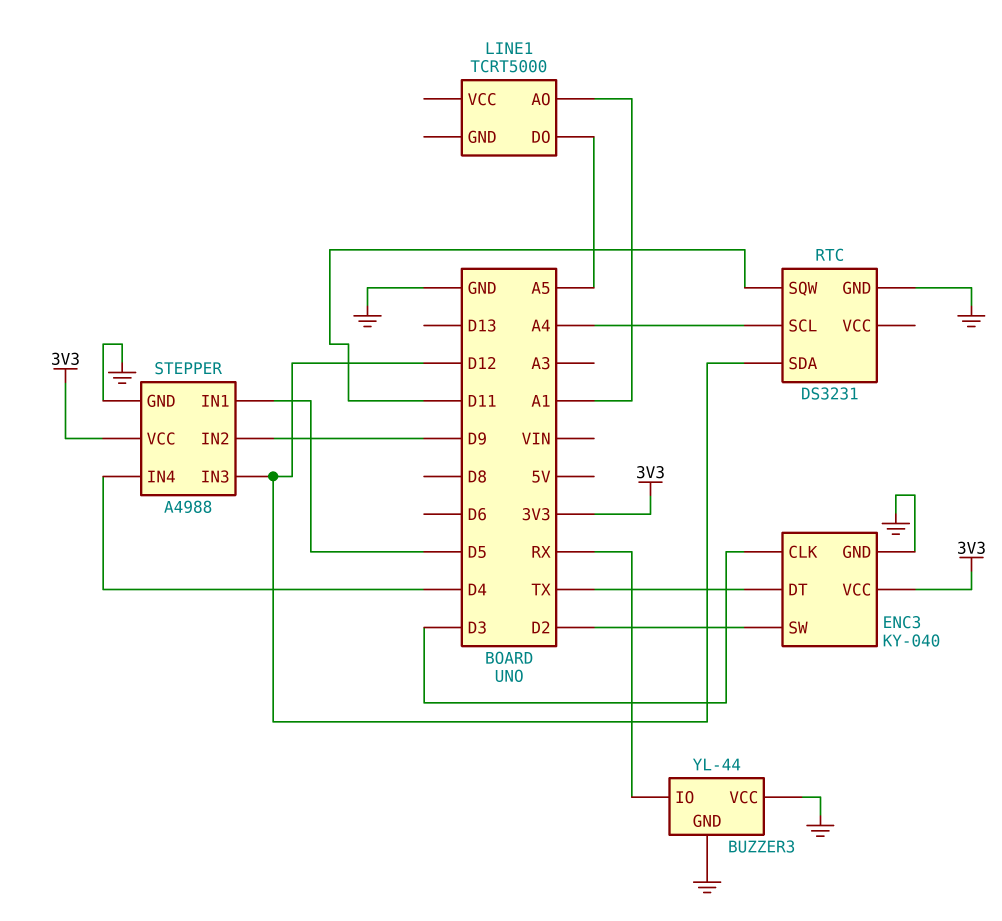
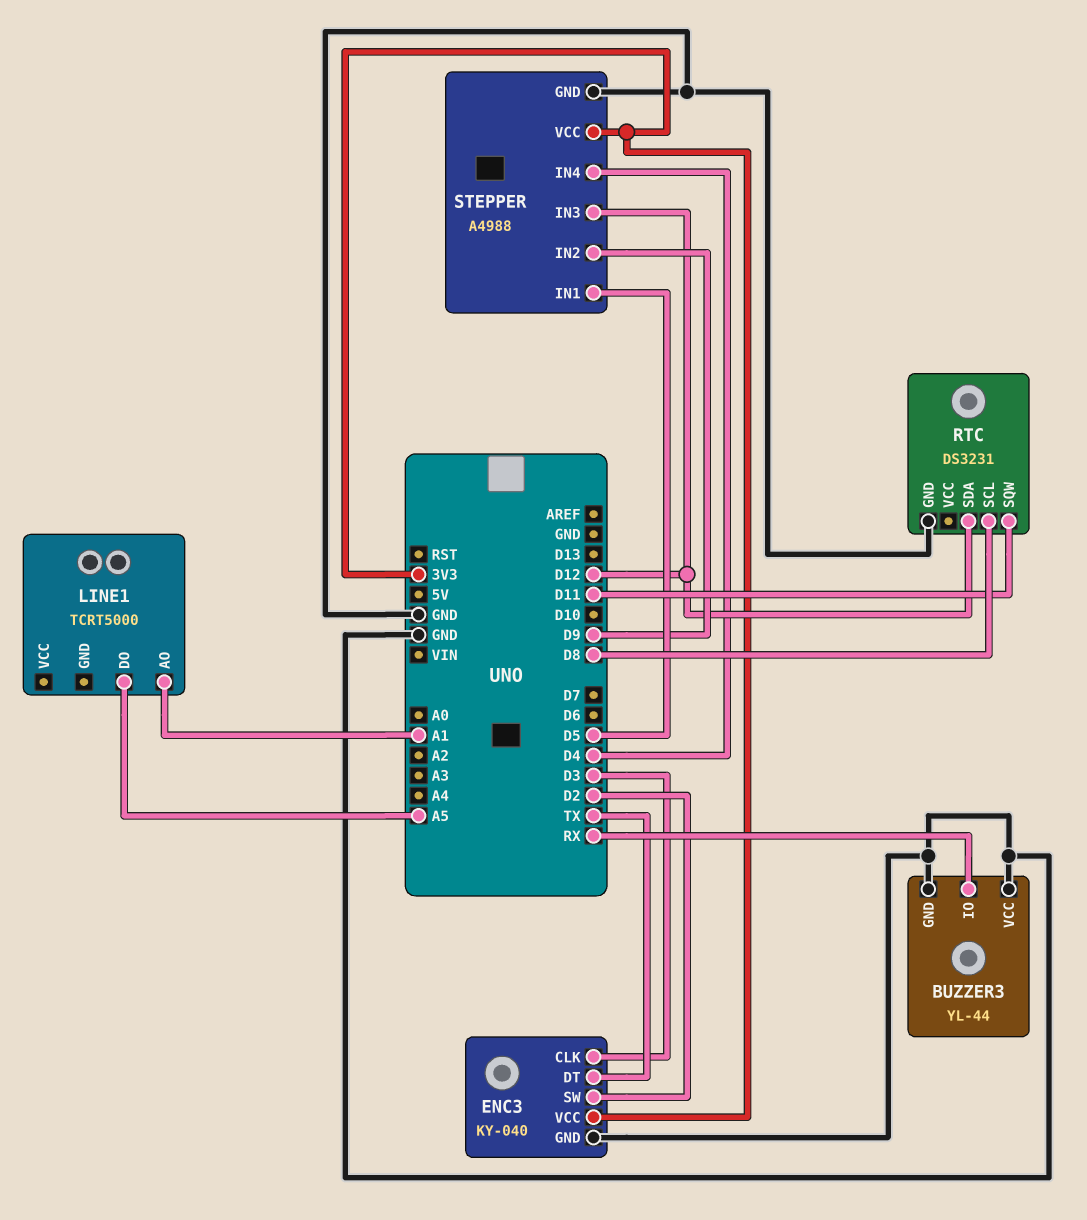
RTC pin SCL: A4 -> D8

